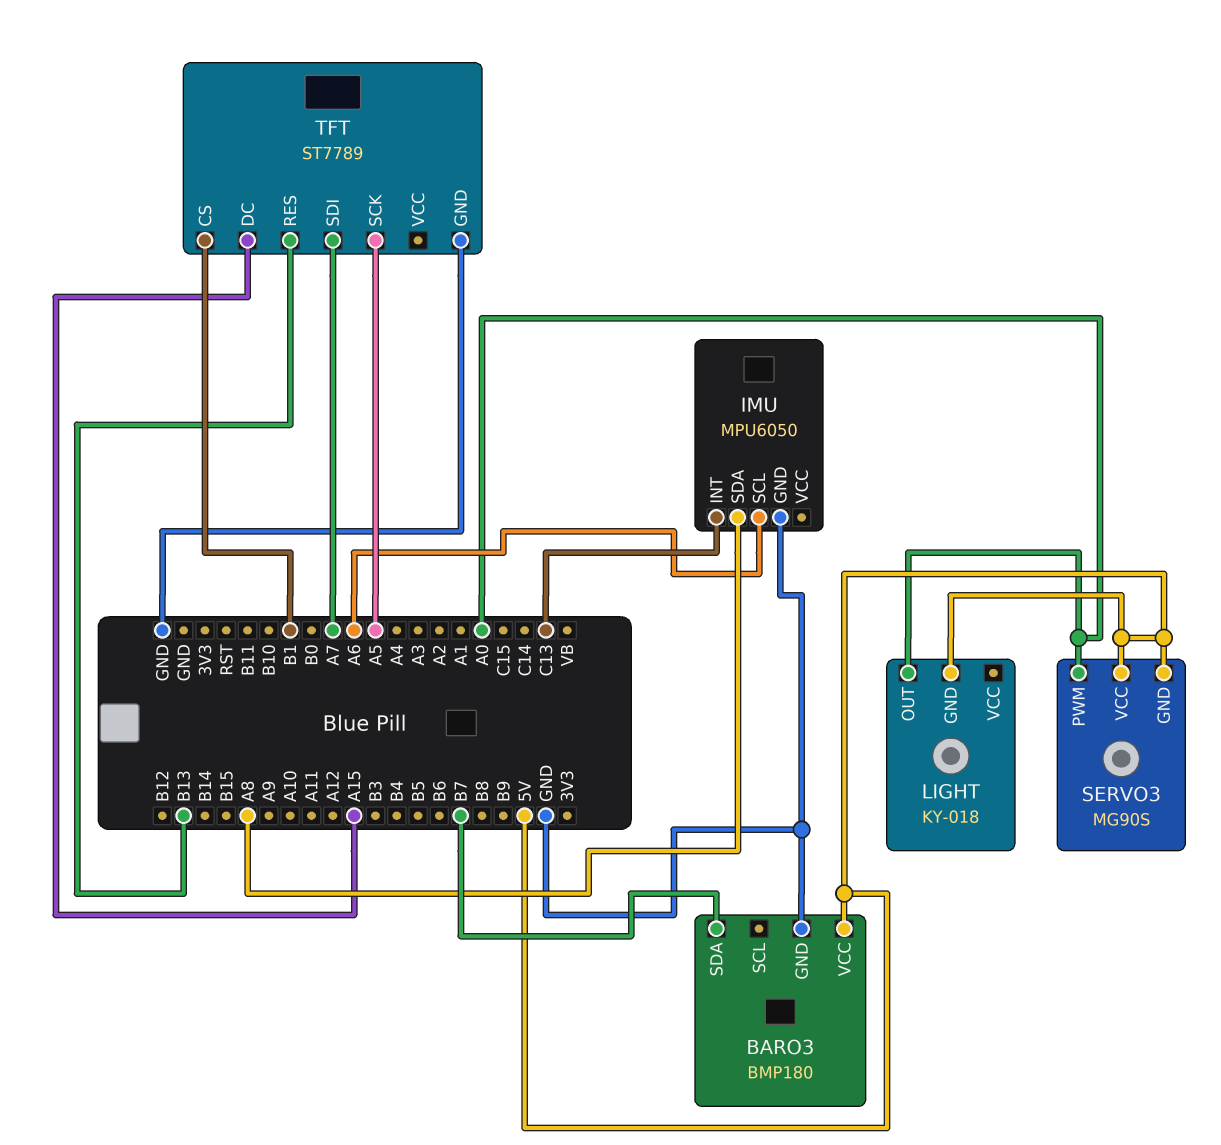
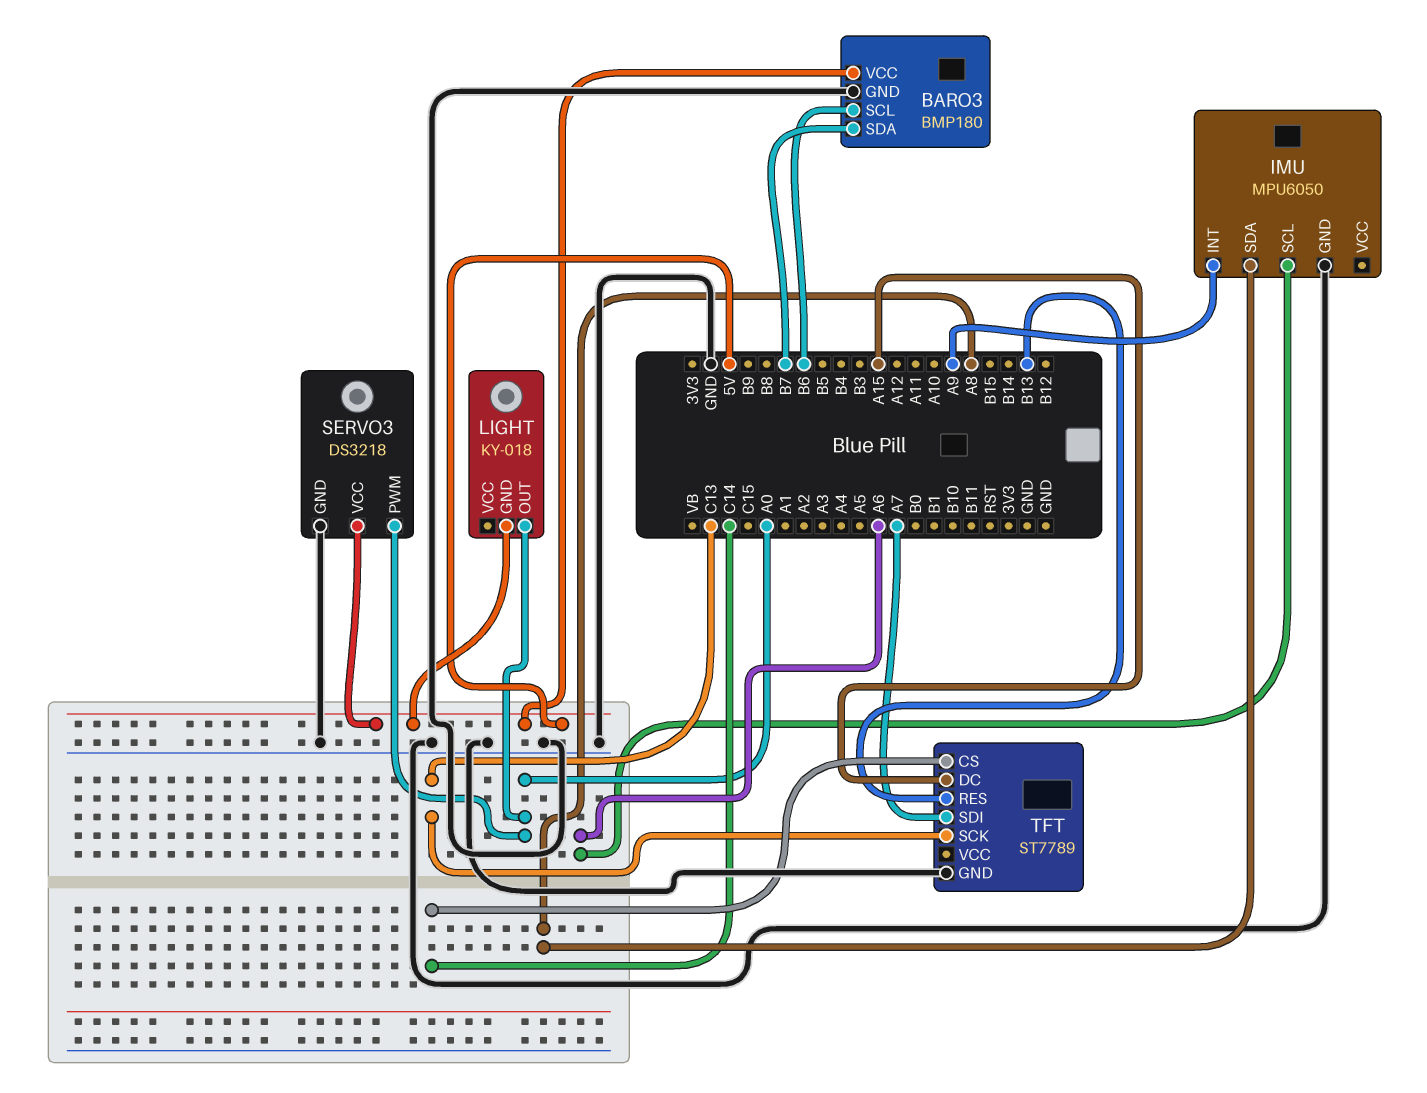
BARO3 pin SCL: none -> B6
IMU pin INT: C13 -> A9
SERVO3: MG90S -> DS3218
SERVO3 pin GND: 5V -> GND
TFT pin CS: B1 -> C14
TFT pin SCK: A5 -> C13

